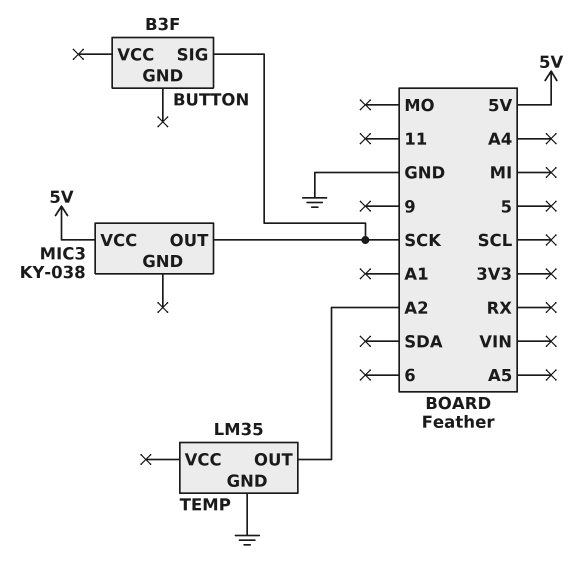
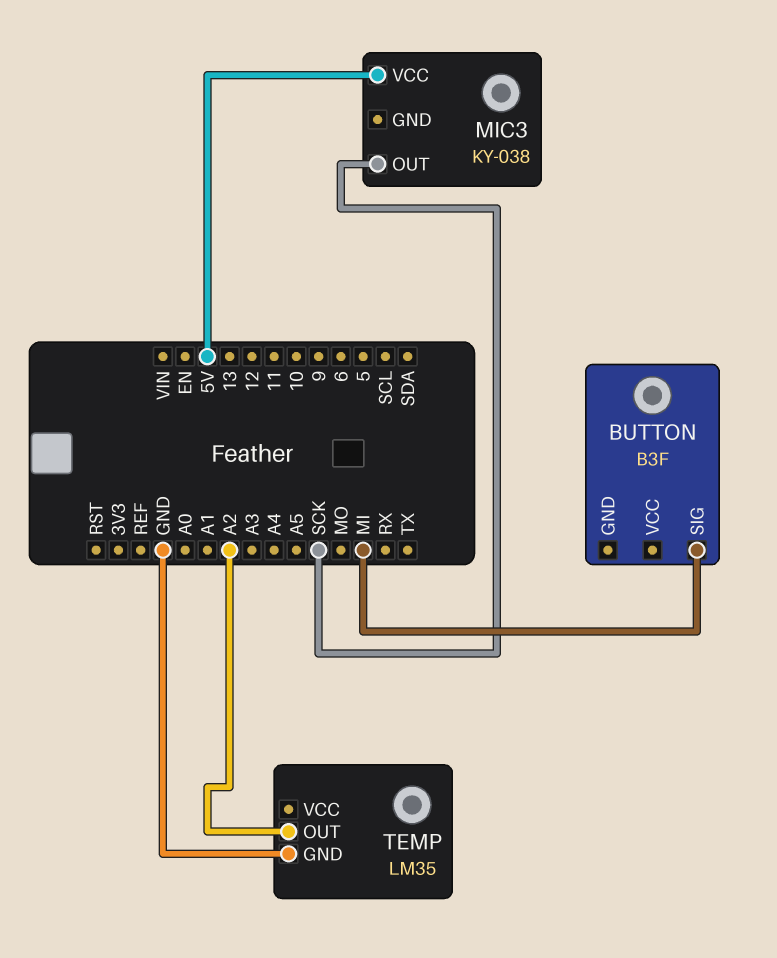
BUTTON pin SIG: SCK -> MI

